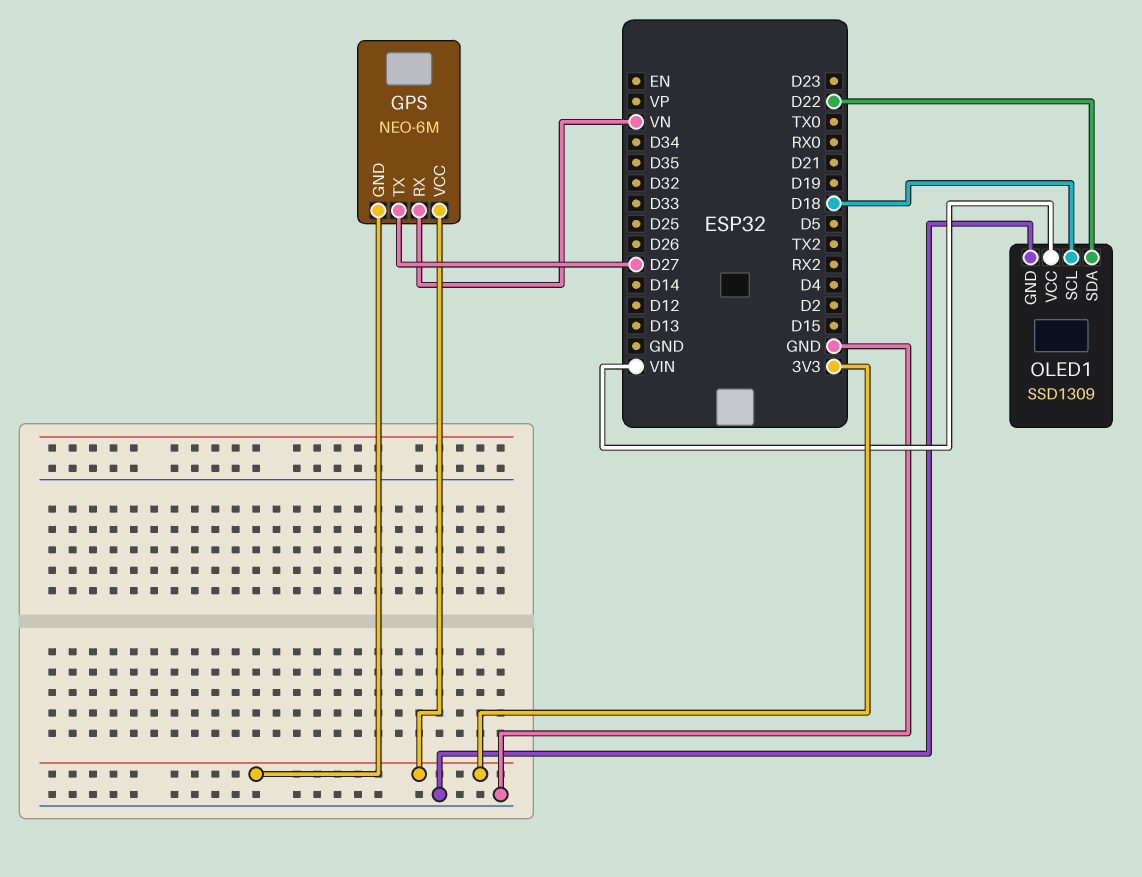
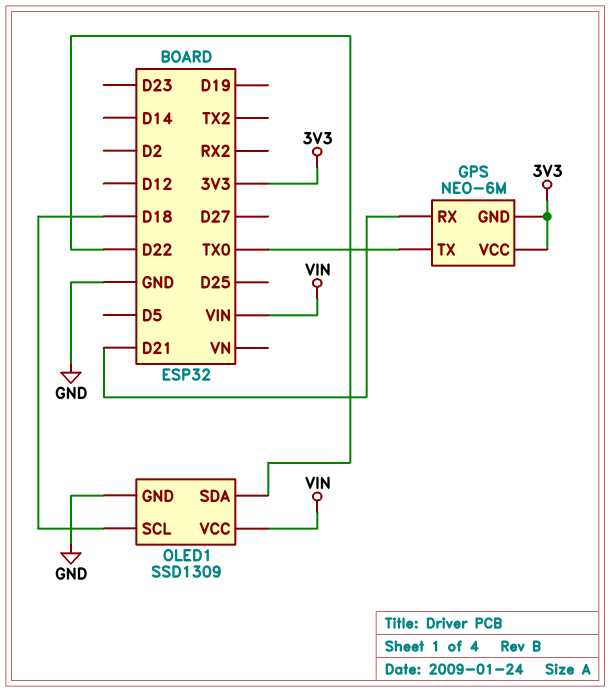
GPS pin RX: VN -> D21
GPS pin TX: D27 -> TX0

